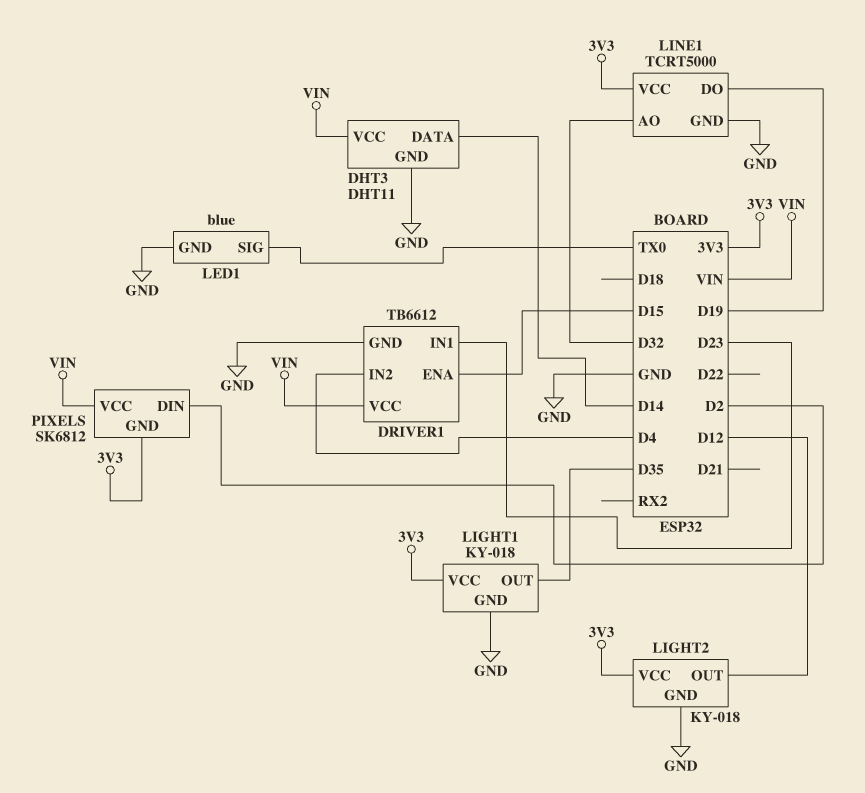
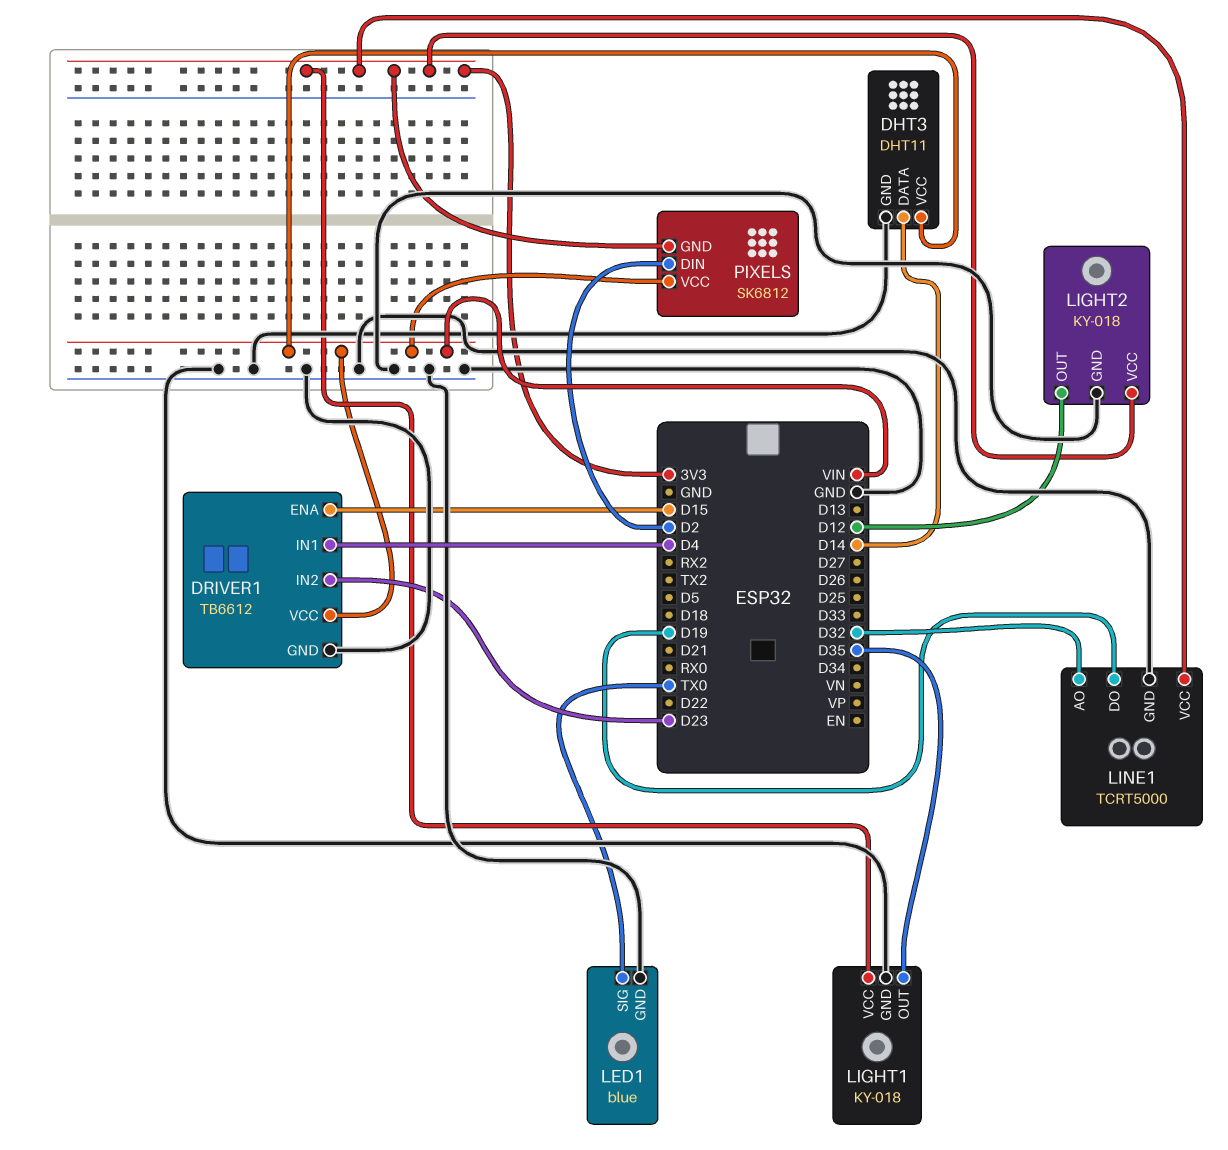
DRIVER1 pin IN1: D23 -> D4
DRIVER1 pin IN2: D4 -> D23

